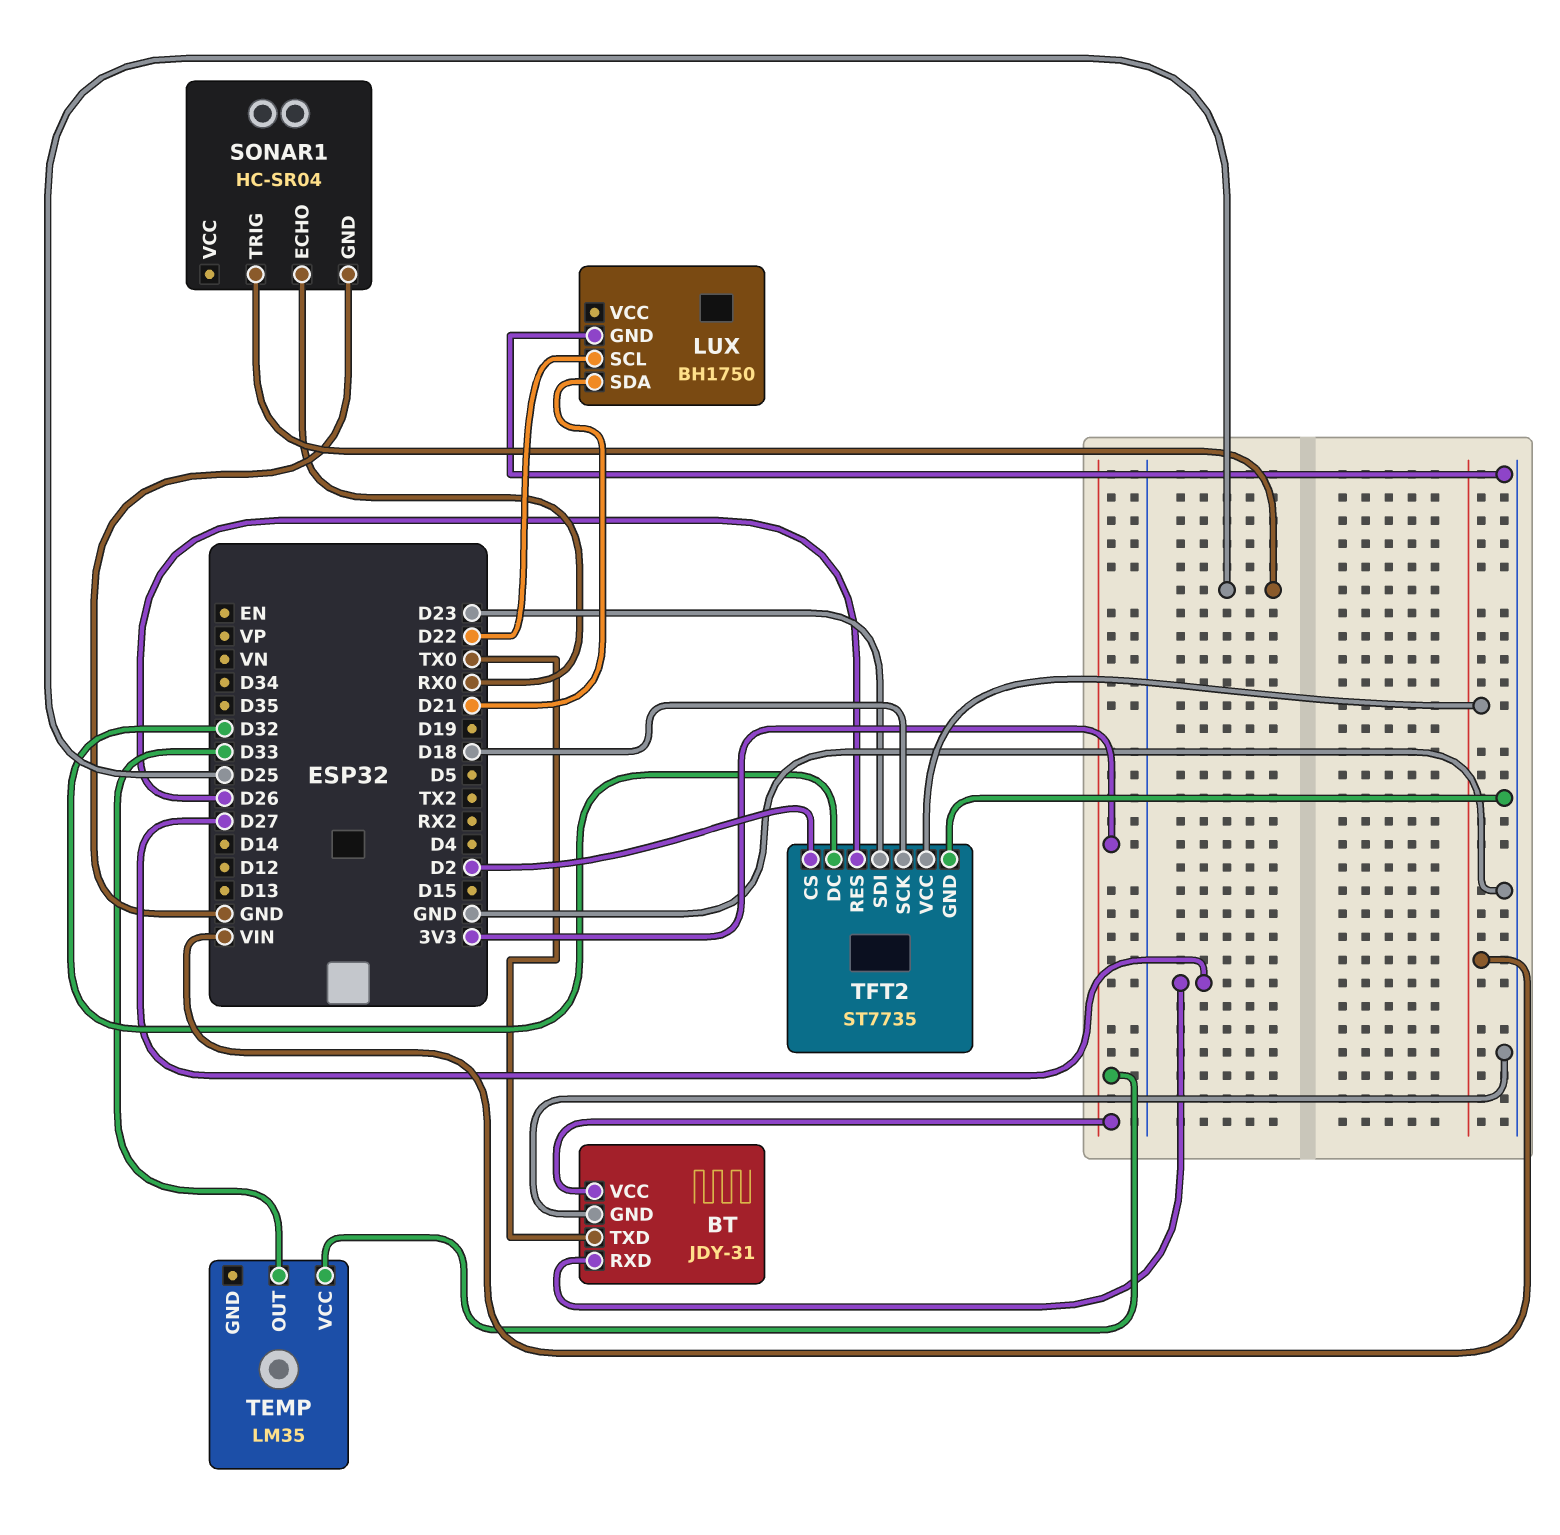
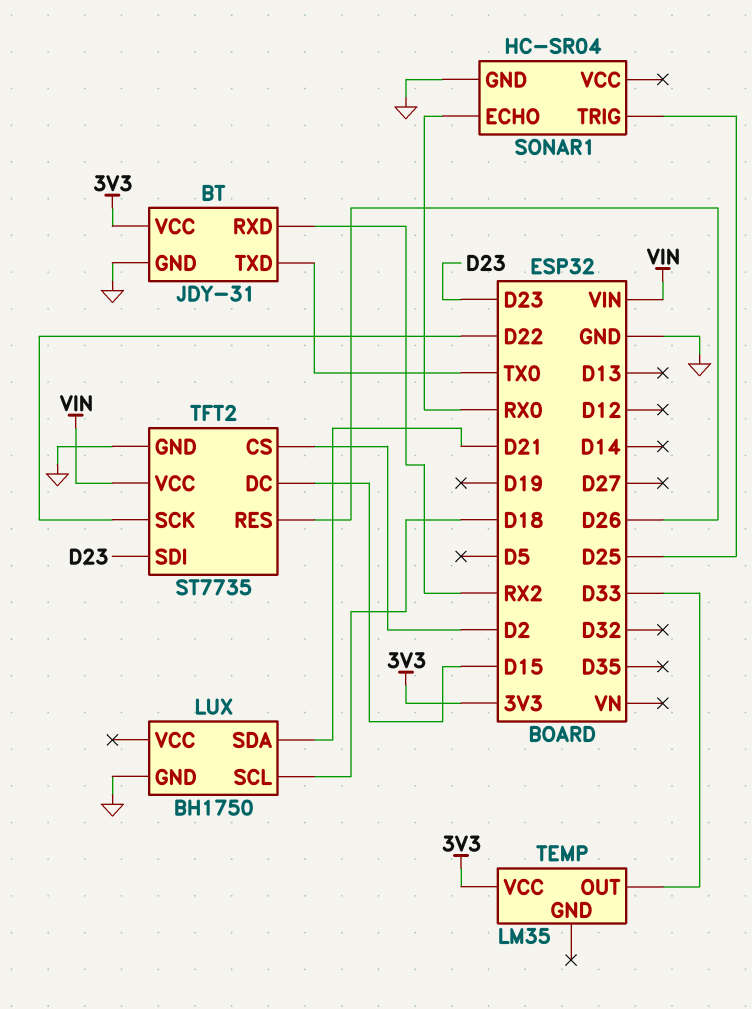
BT pin RXD: D27 -> RX2
LUX pin SCL: D22 -> D18
TFT2 pin DC: D32 -> D15
TFT2 pin SCK: D18 -> D22

